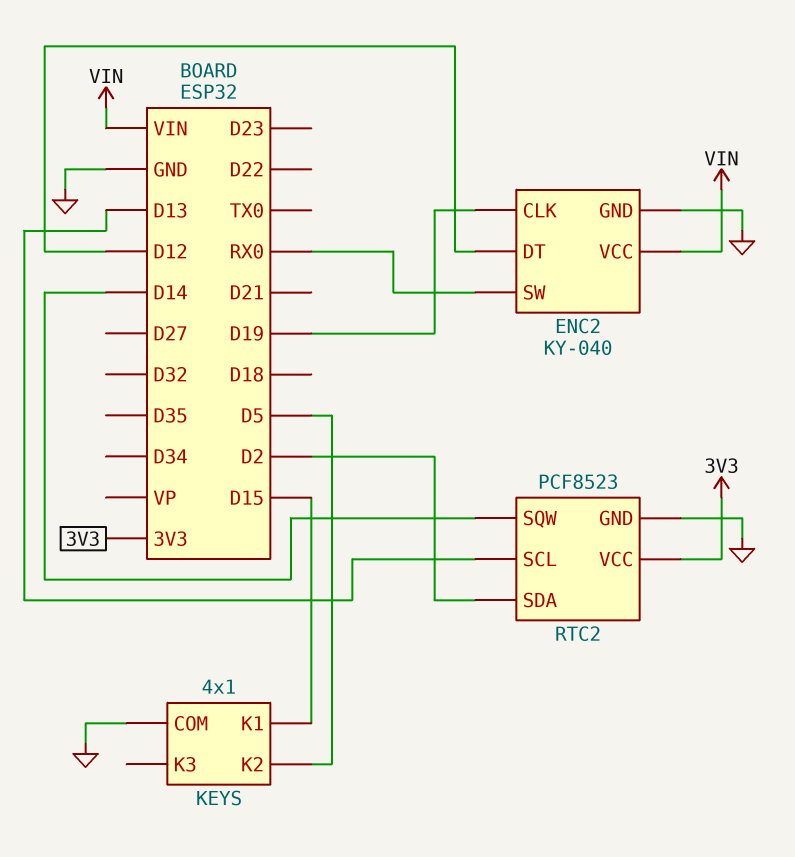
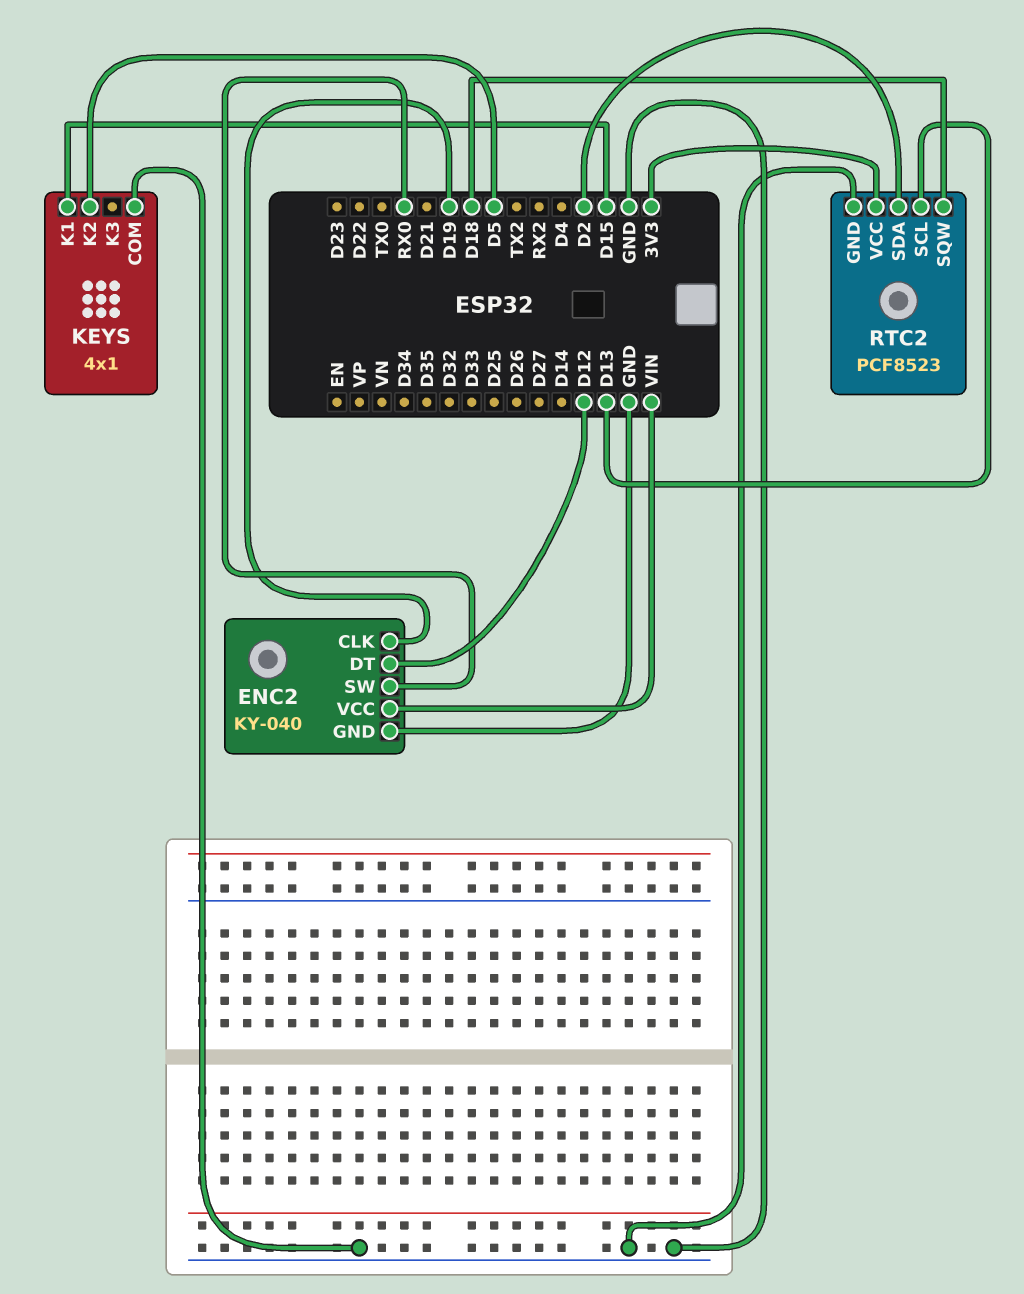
RTC2 pin SQW: D14 -> D18

